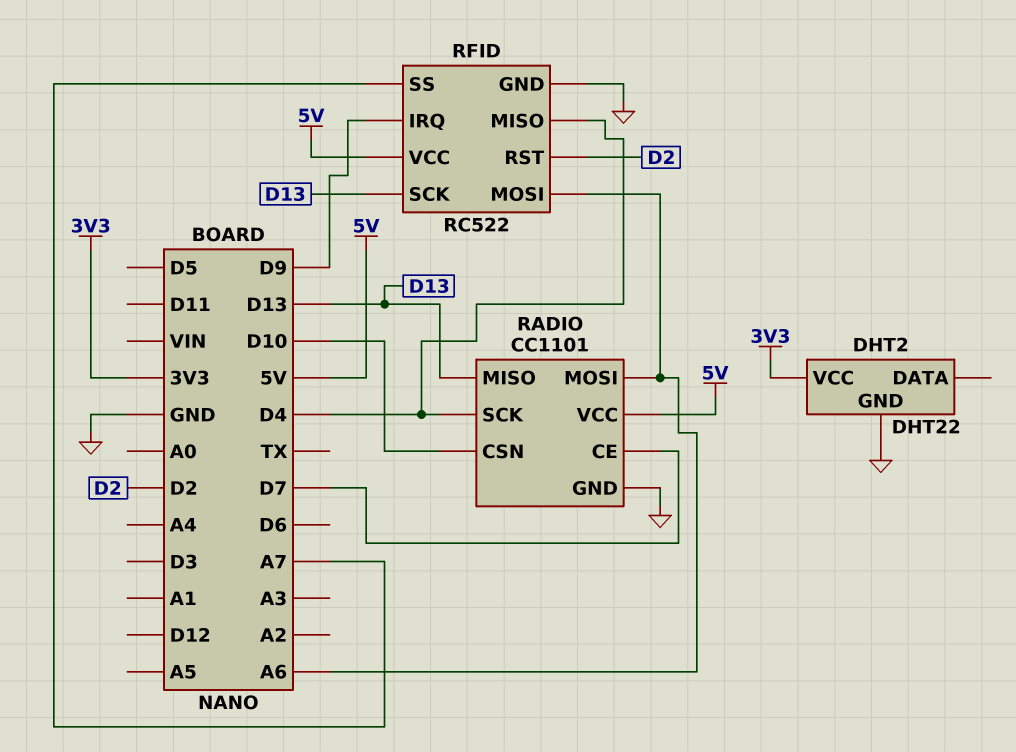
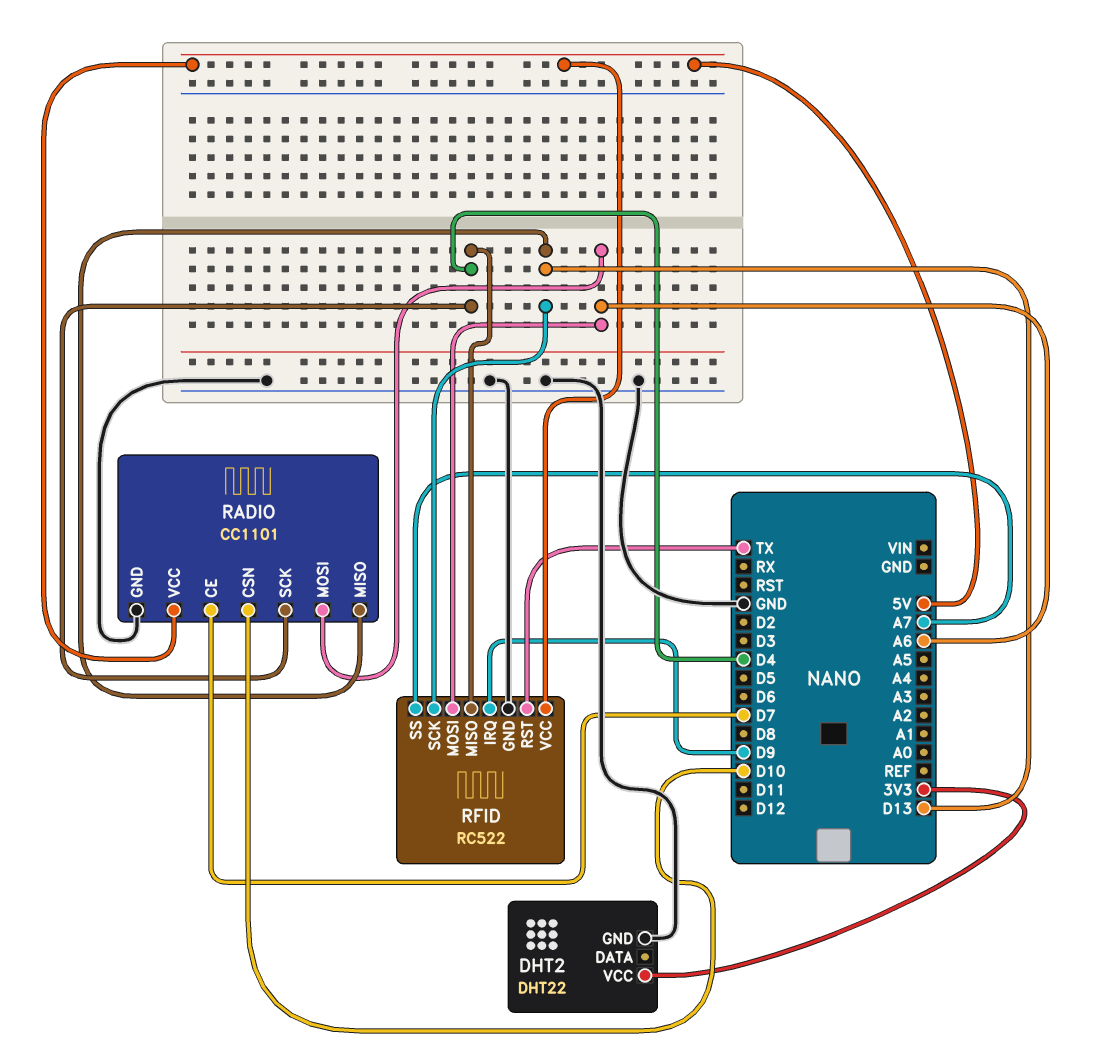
RFID pin RST: D2 -> TX

